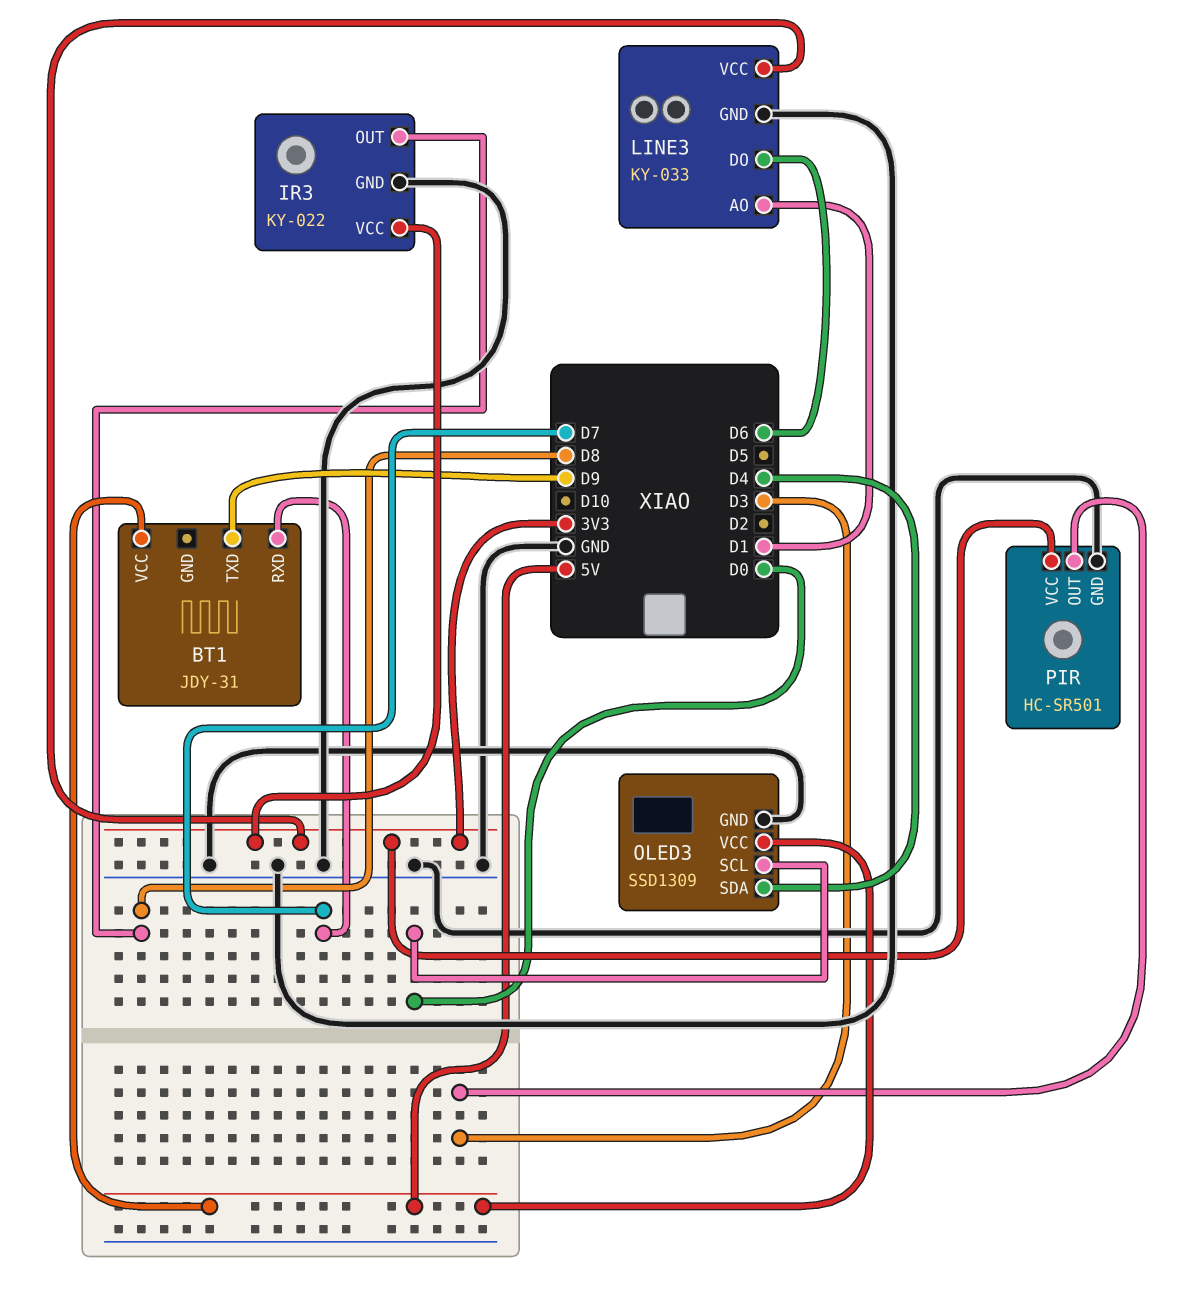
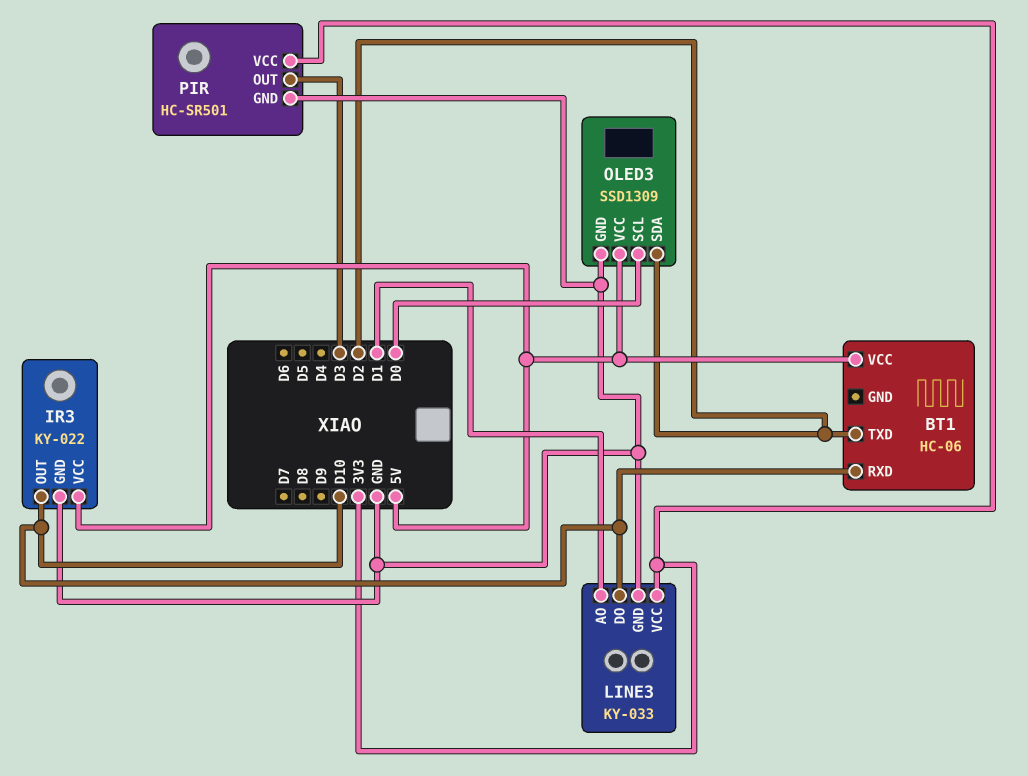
BT1: JDY-31 -> HC-06
BT1 pin RXD: D7 -> D10
BT1 pin TXD: D9 -> D2
IR3 pin OUT: D8 -> D10
IR3 pin VCC: 3V3 -> 5V
LINE3 pin DO: D6 -> D10
OLED3 pin SDA: D4 -> D2

